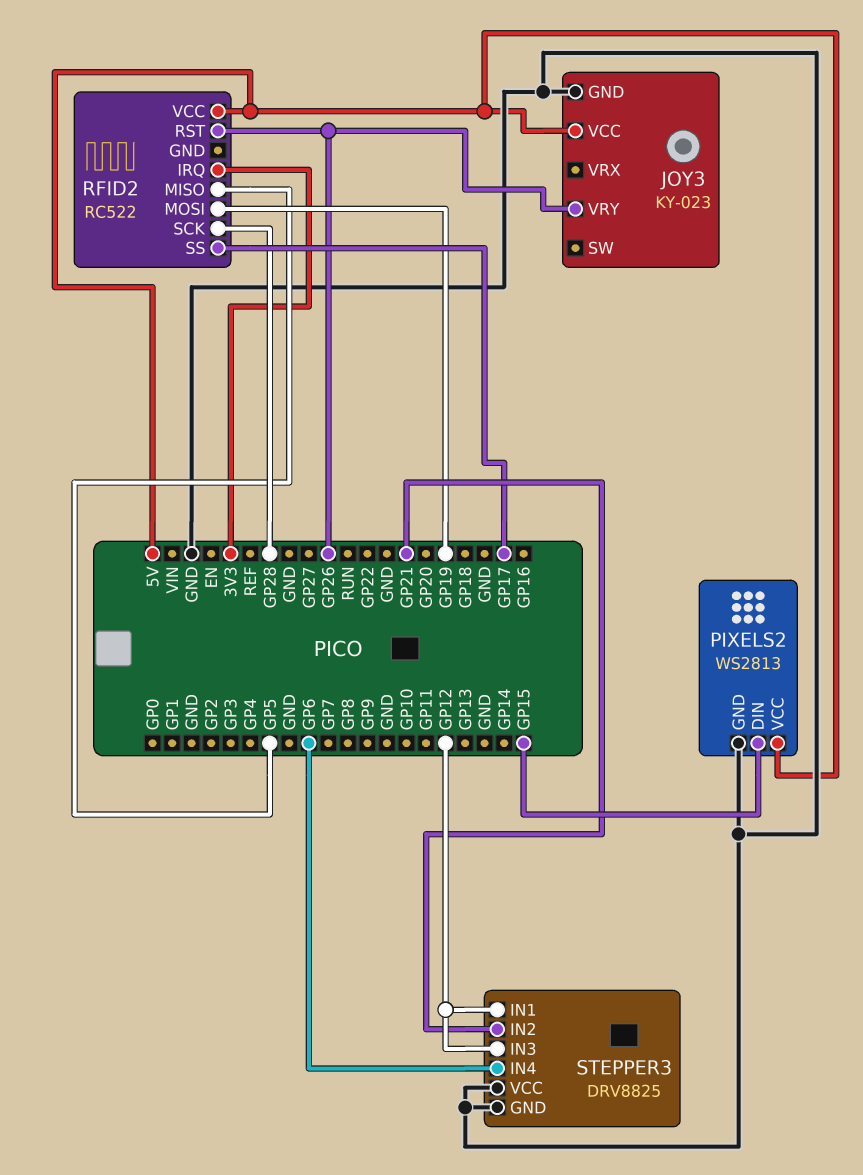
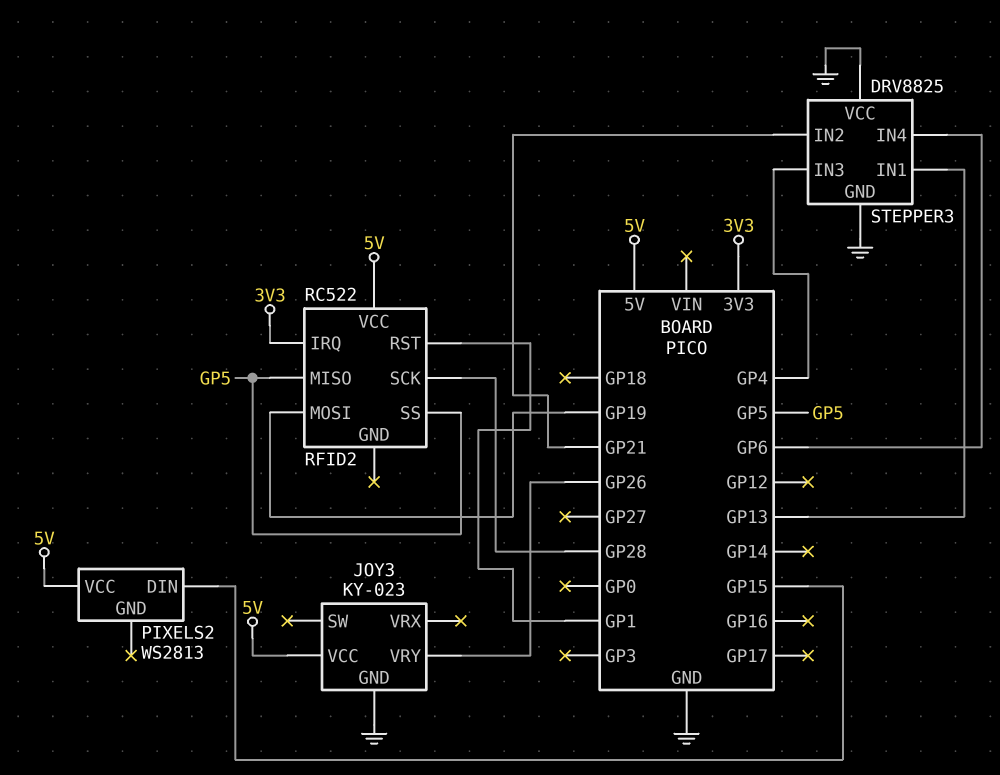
PIXELS2 pin GND: GND -> none
RFID2 pin RST: GP26 -> GP1
RFID2 pin SS: GP17 -> GP5
STEPPER3 pin IN1: GP12 -> GP13
STEPPER3 pin IN3: GP12 -> GP4

